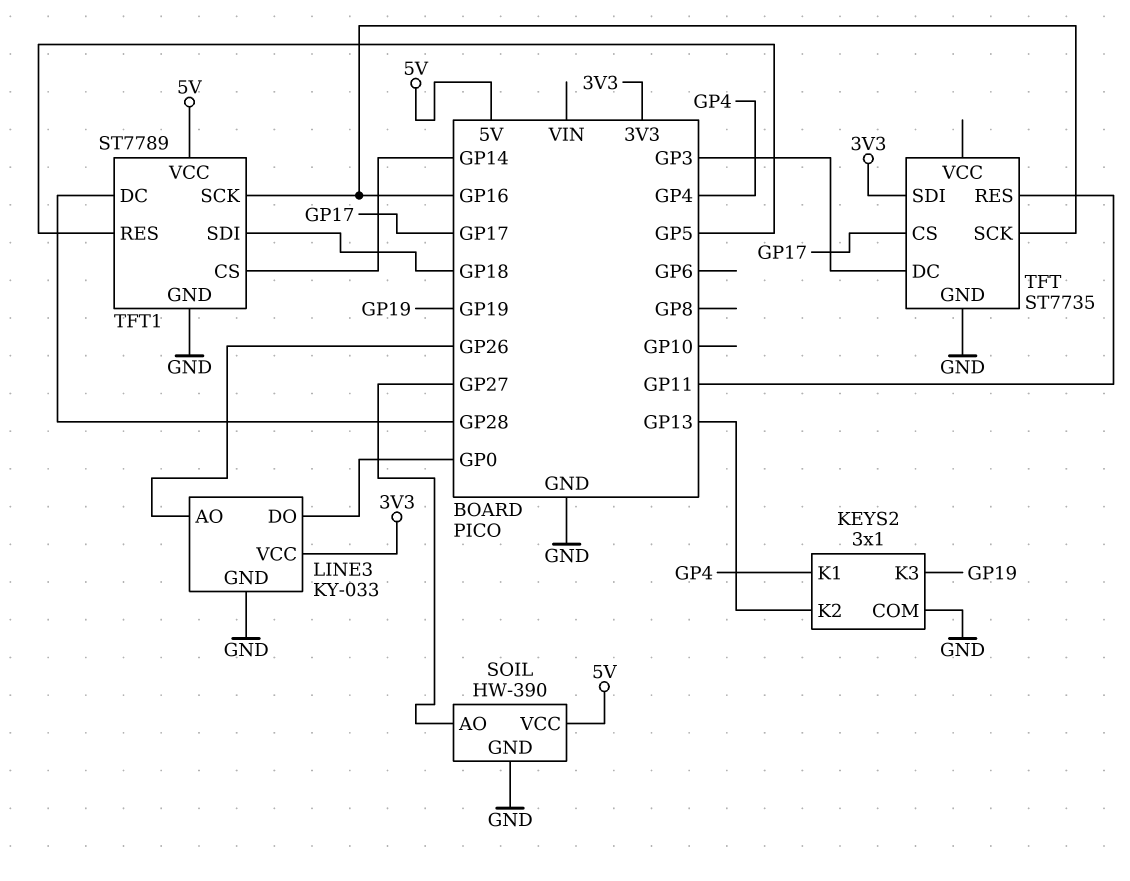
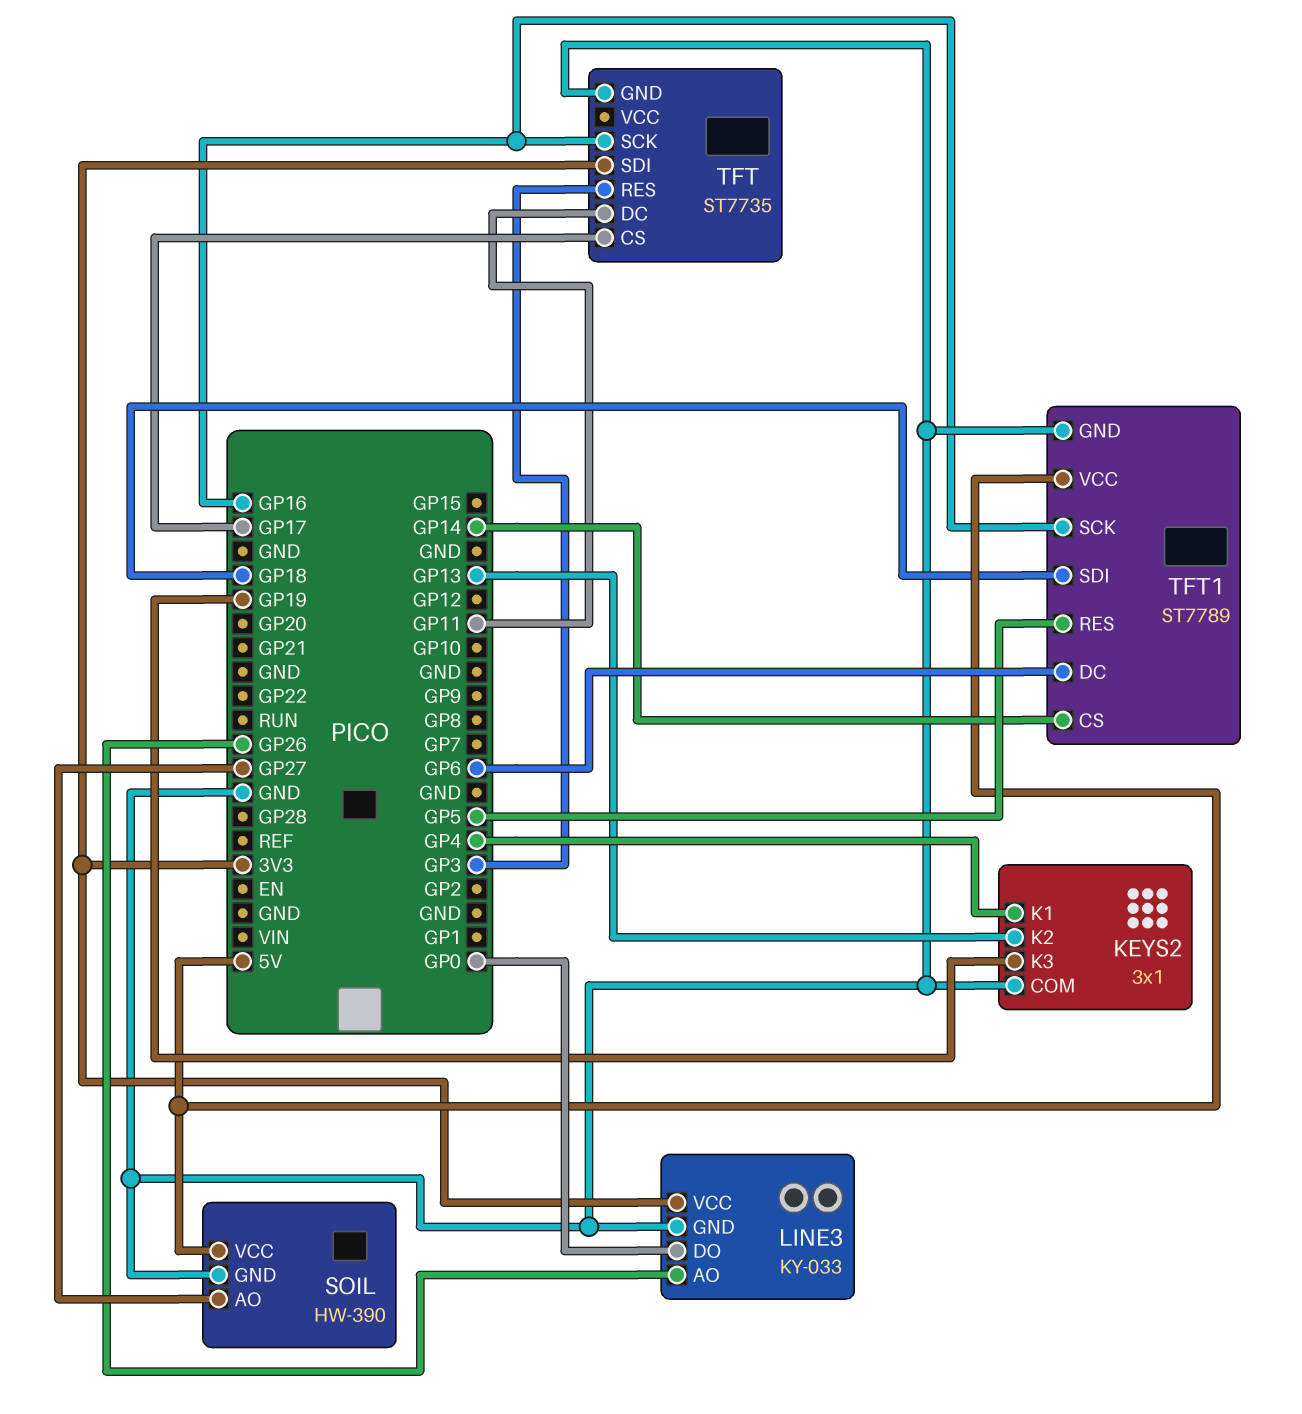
TFT pin DC: GP3 -> GP11
TFT pin RES: GP11 -> GP3
TFT1 pin DC: GP28 -> GP6

